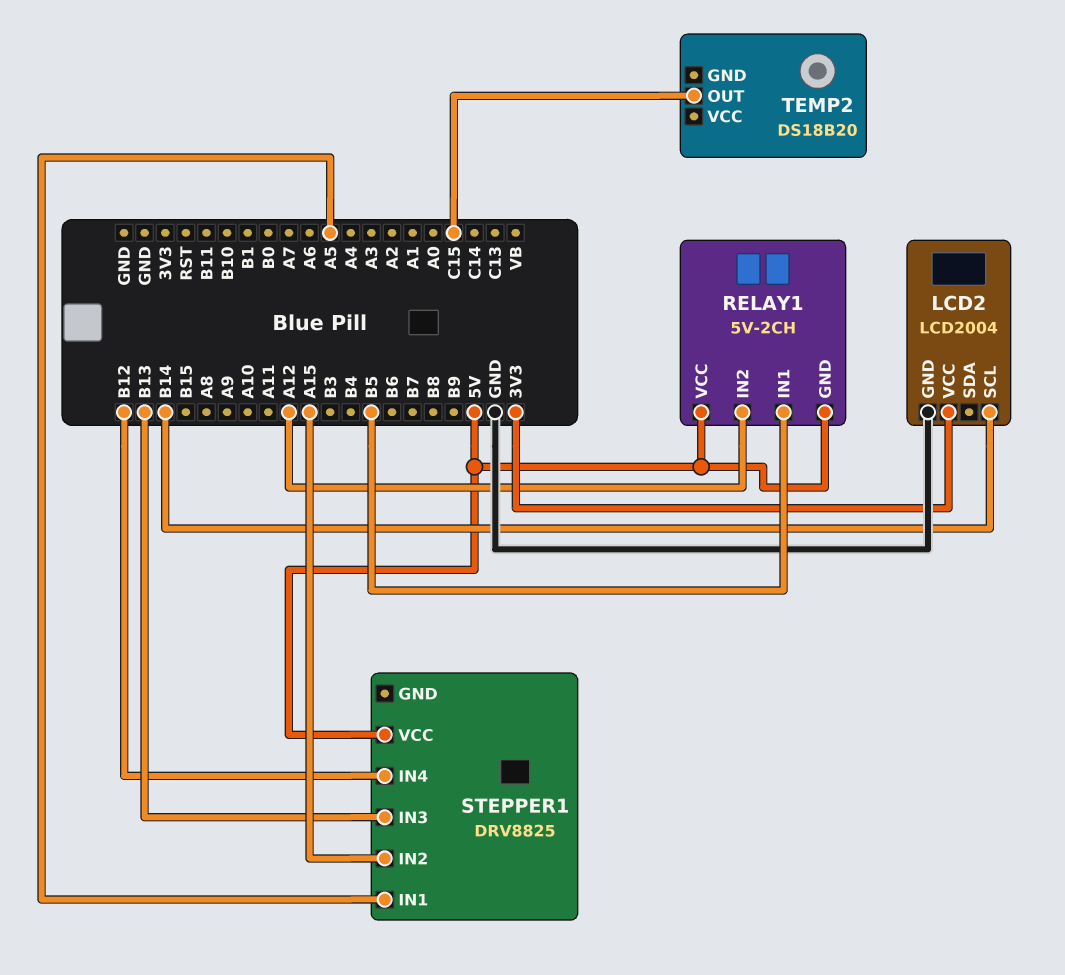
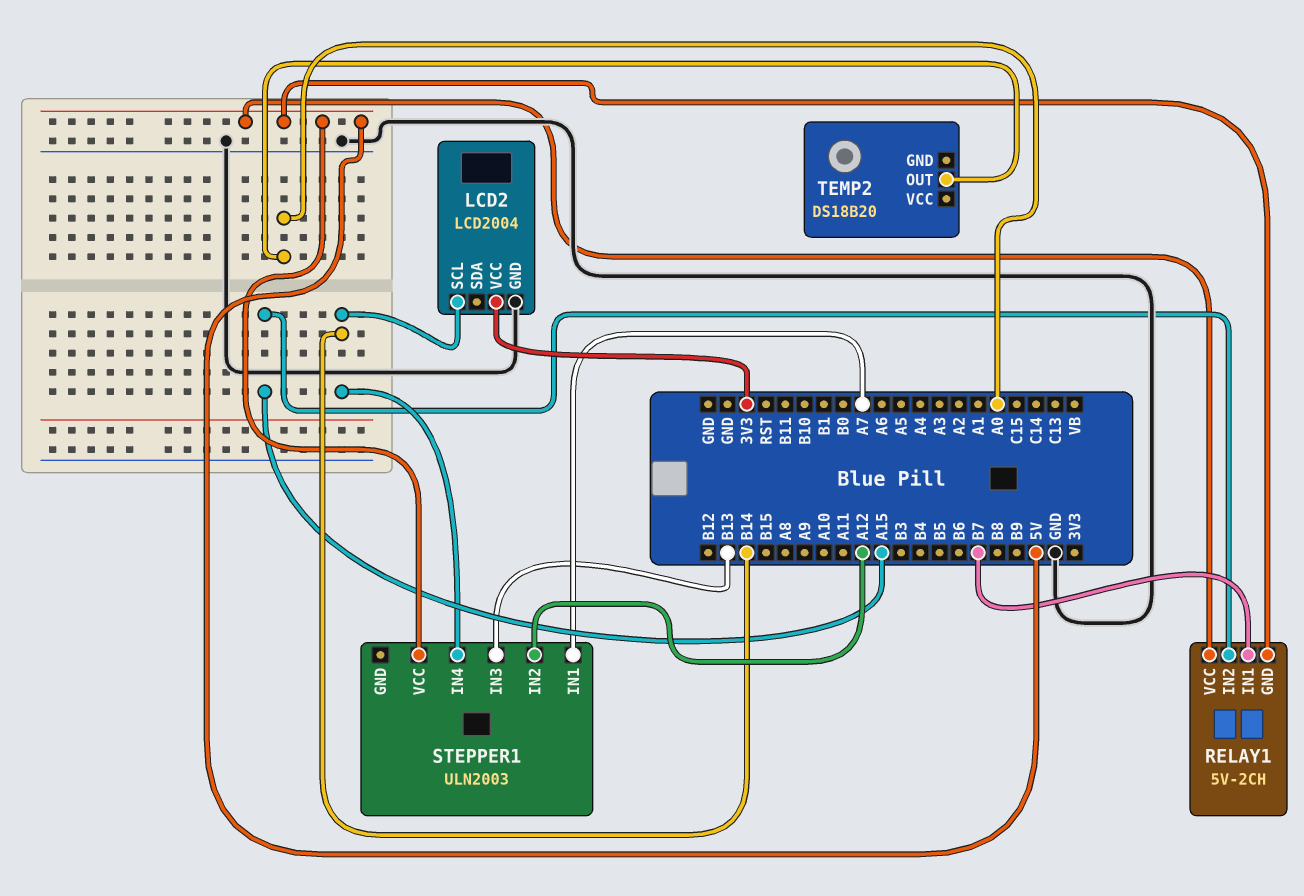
RELAY1 pin IN1: B5 -> B7
RELAY1 pin IN2: A12 -> A15
STEPPER1: DRV8825 -> ULN2003
STEPPER1 pin IN1: A5 -> A7
STEPPER1 pin IN2: A15 -> A12
STEPPER1 pin IN4: B12 -> B14
TEMP2 pin OUT: C15 -> A0

